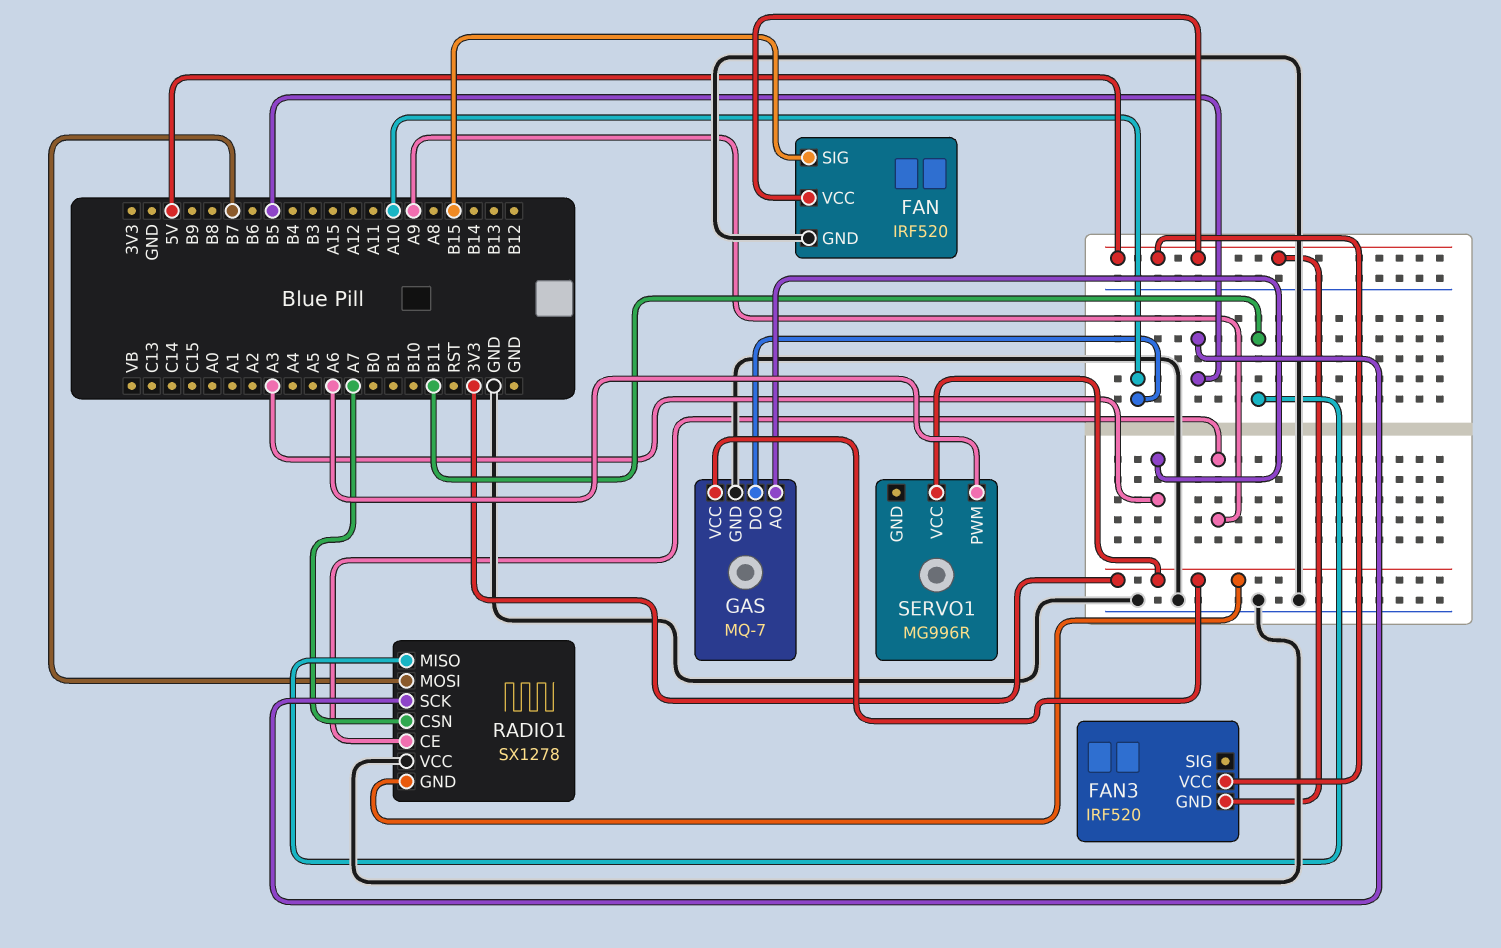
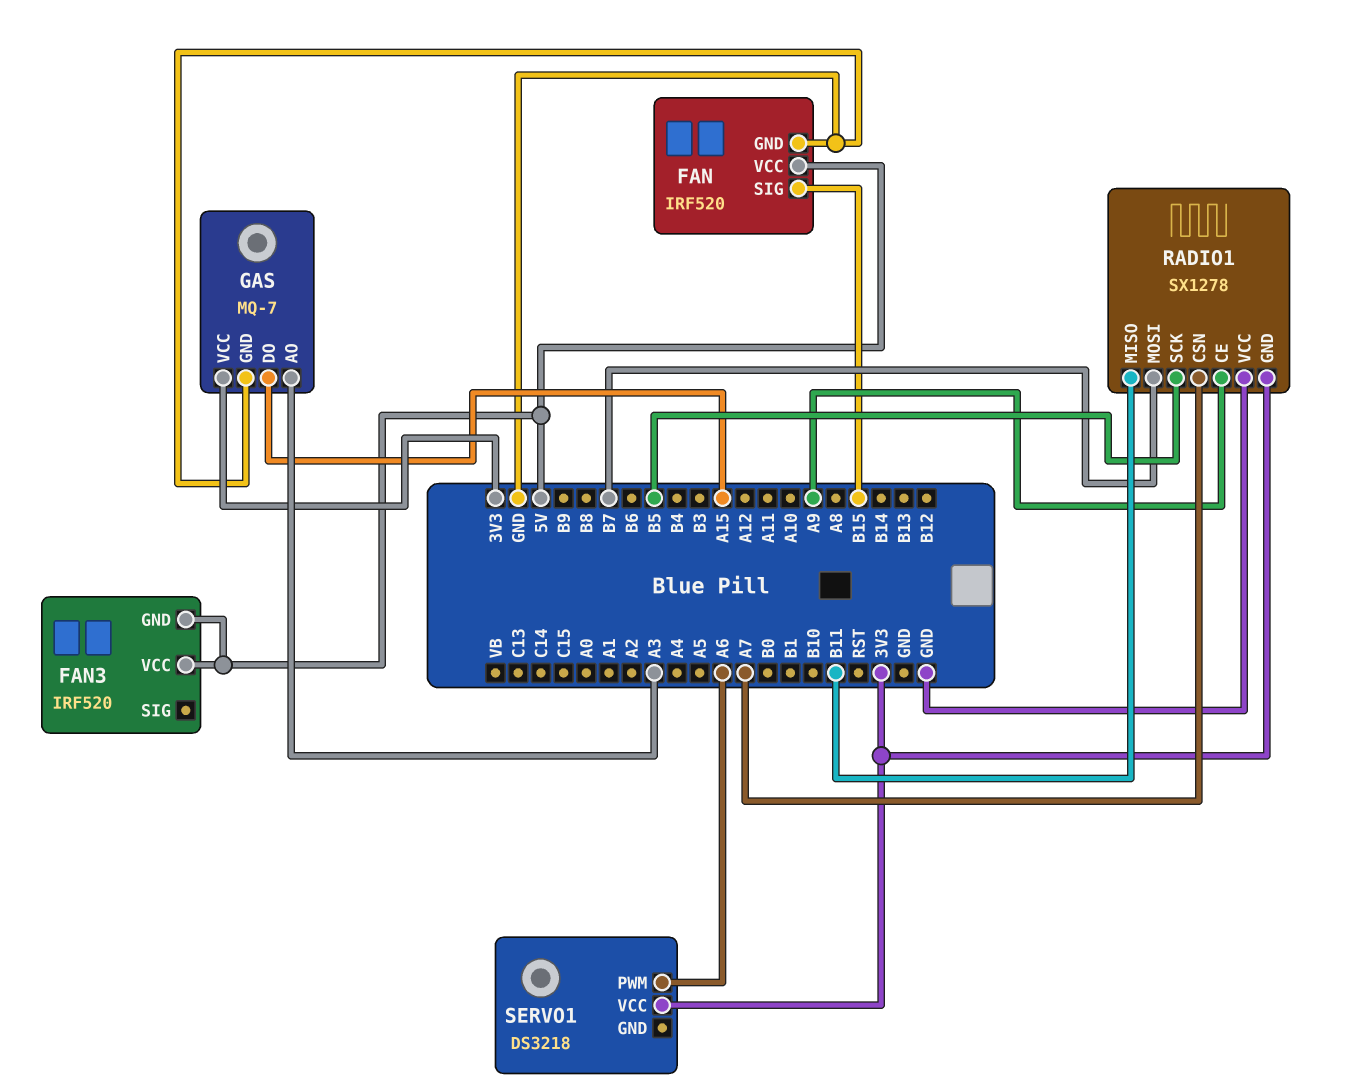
GAS pin DO: A10 -> A15
SERVO1: MG996R -> DS3218

